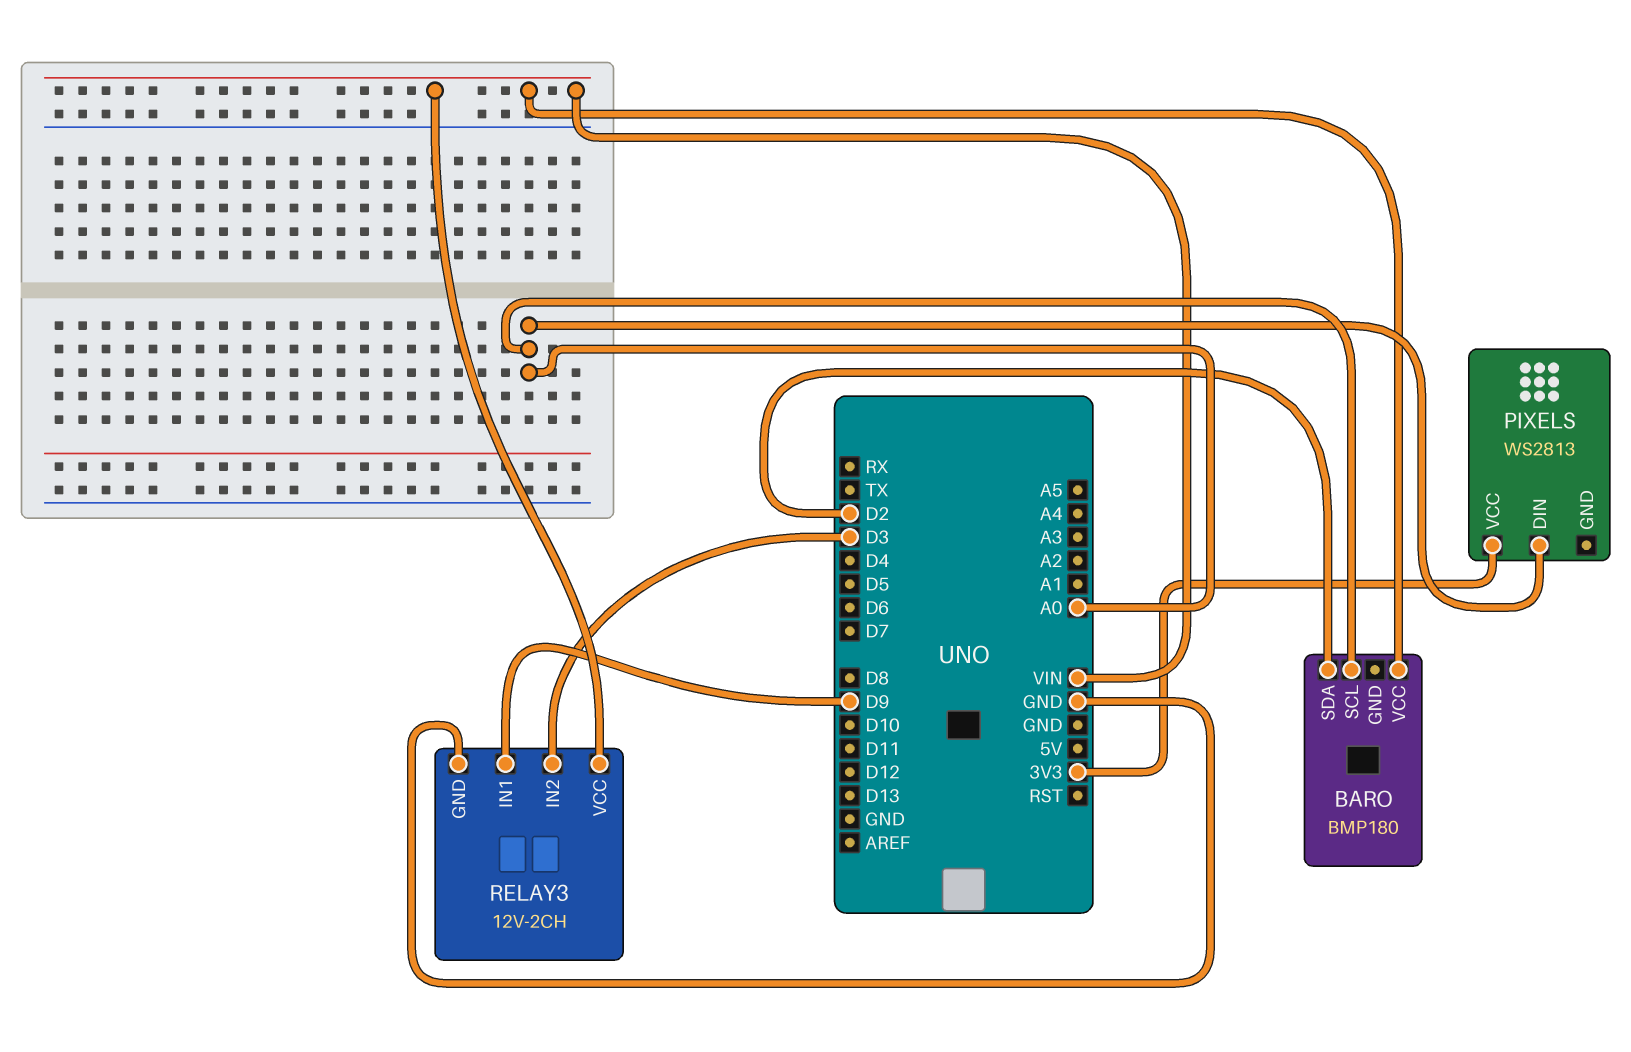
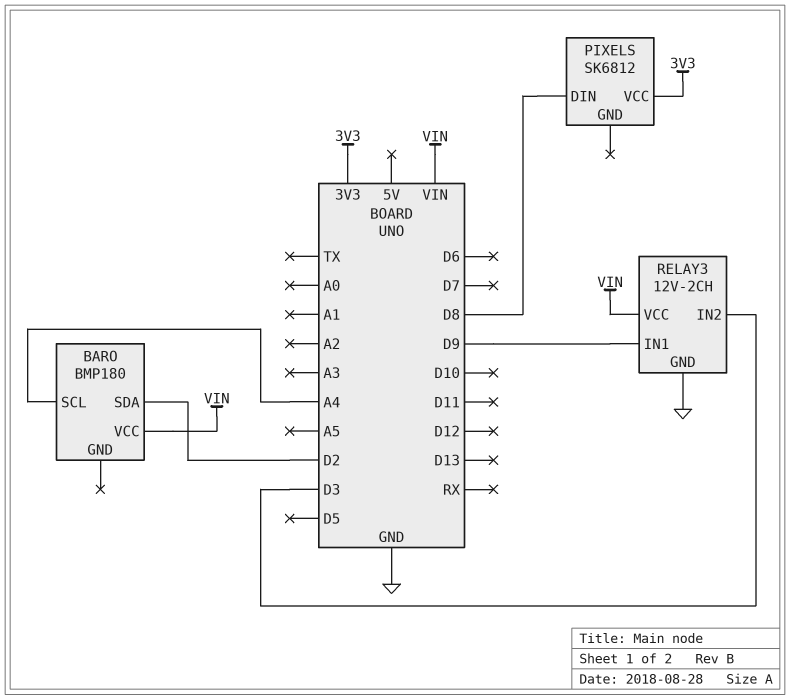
BARO pin SCL: A0 -> A4
PIXELS: WS2813 -> SK6812
PIXELS pin DIN: A0 -> D8

